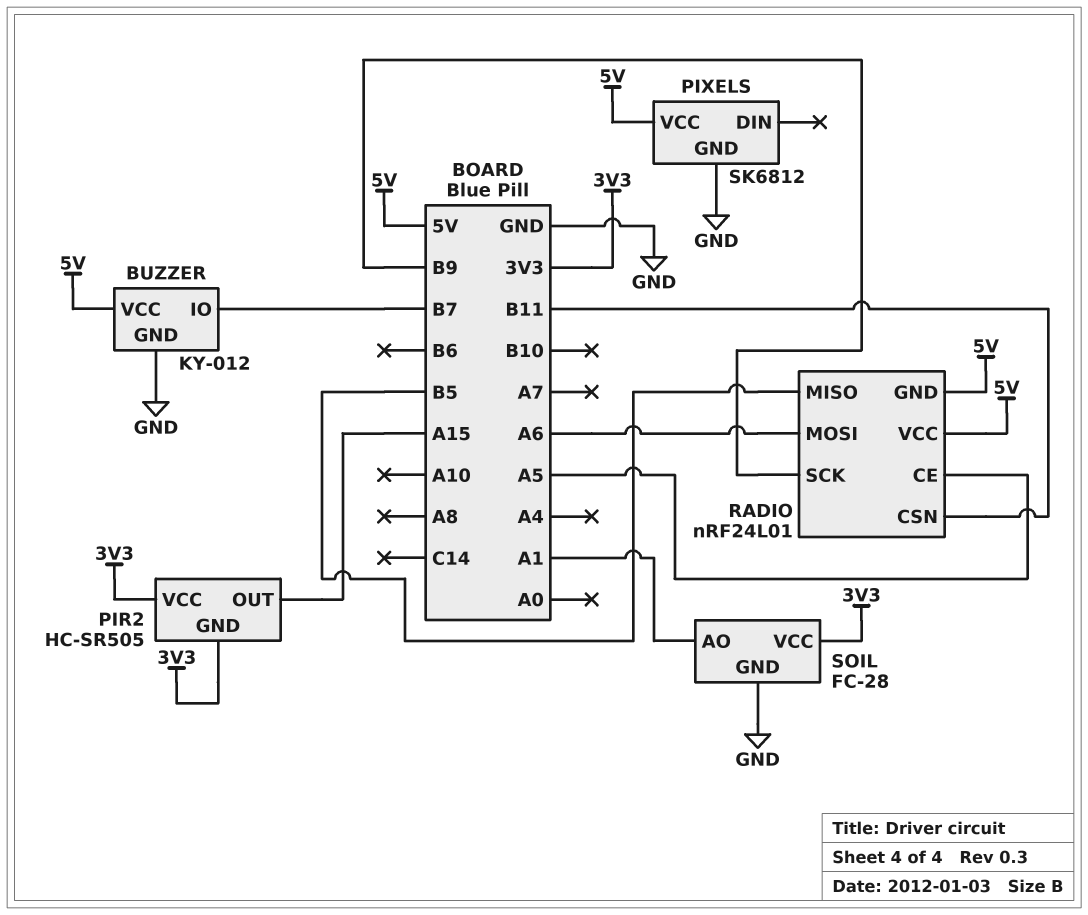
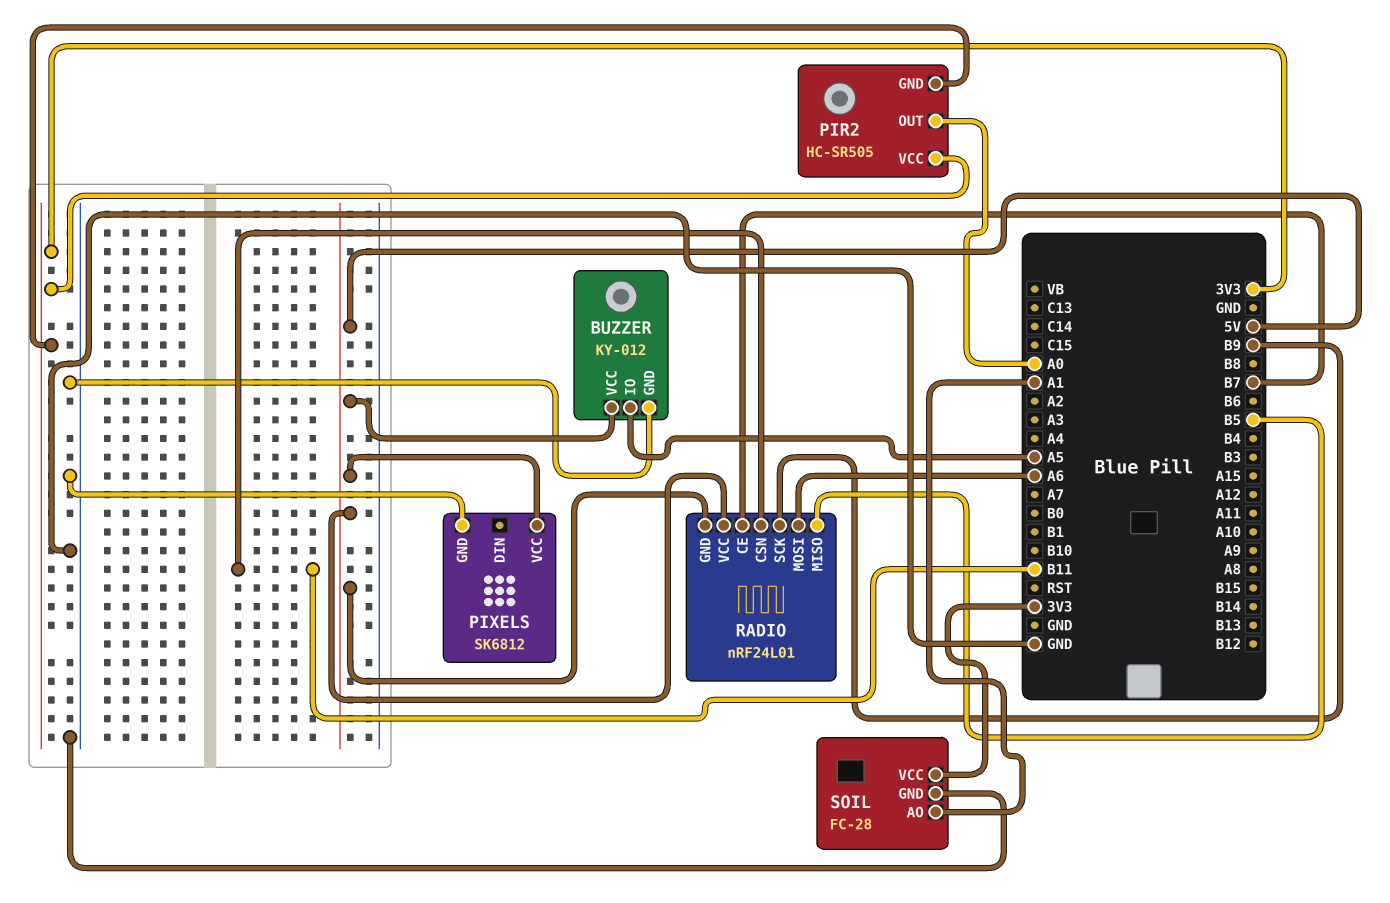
BUZZER pin IO: B7 -> A5
PIR2 pin OUT: A15 -> A0
RADIO pin CE: A5 -> B7

